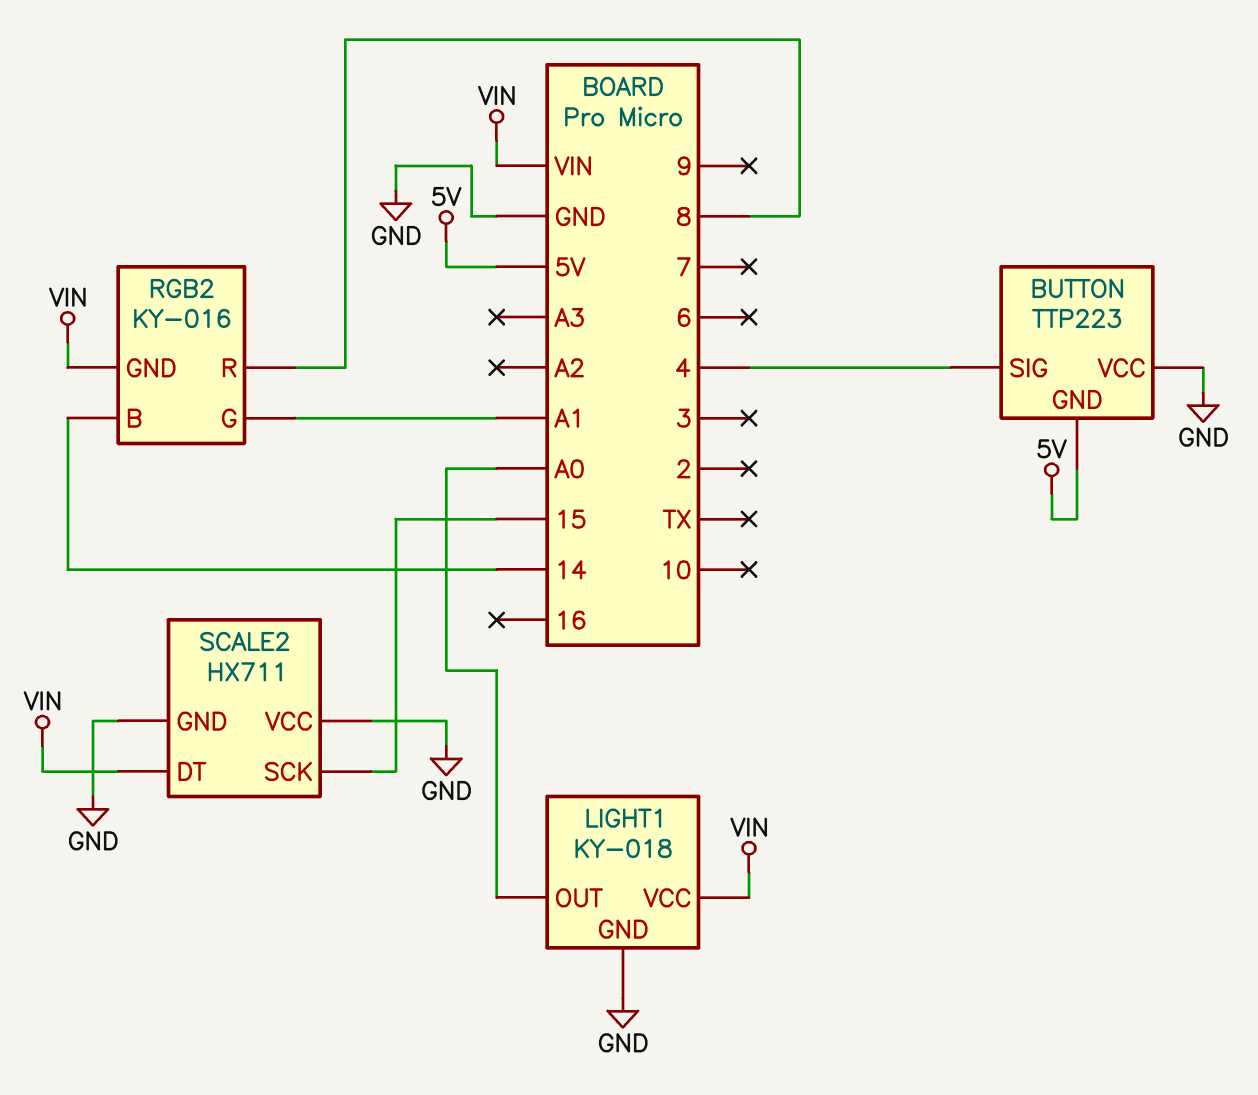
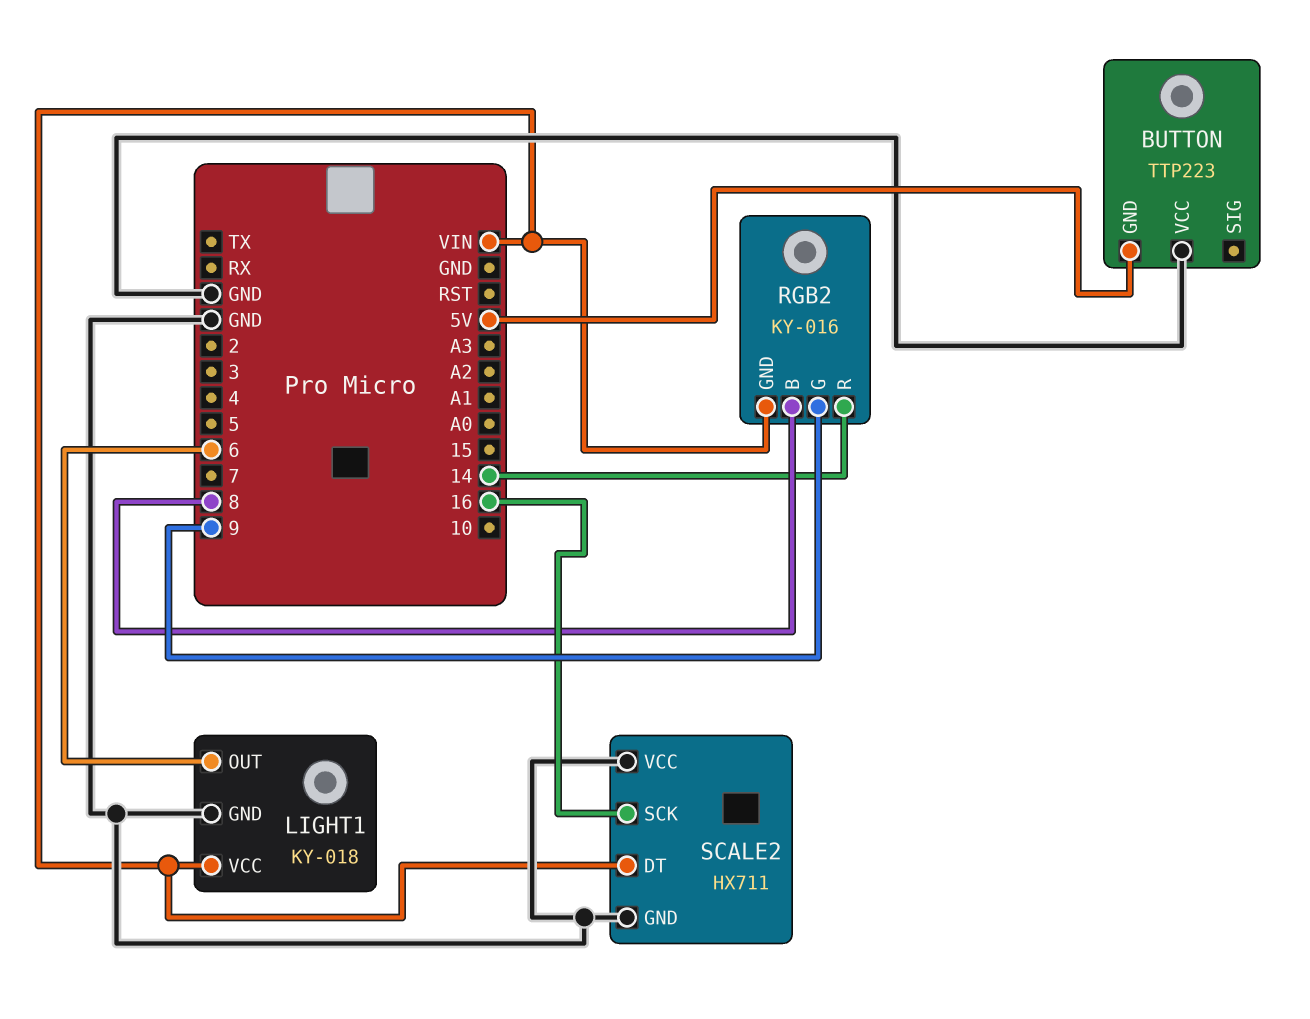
BUTTON pin SIG: 4 -> none
LIGHT1 pin OUT: A0 -> 6
RGB2 pin B: 14 -> 8
RGB2 pin G: A1 -> 9
RGB2 pin R: 8 -> 14
SCALE2 pin SCK: 15 -> 16

